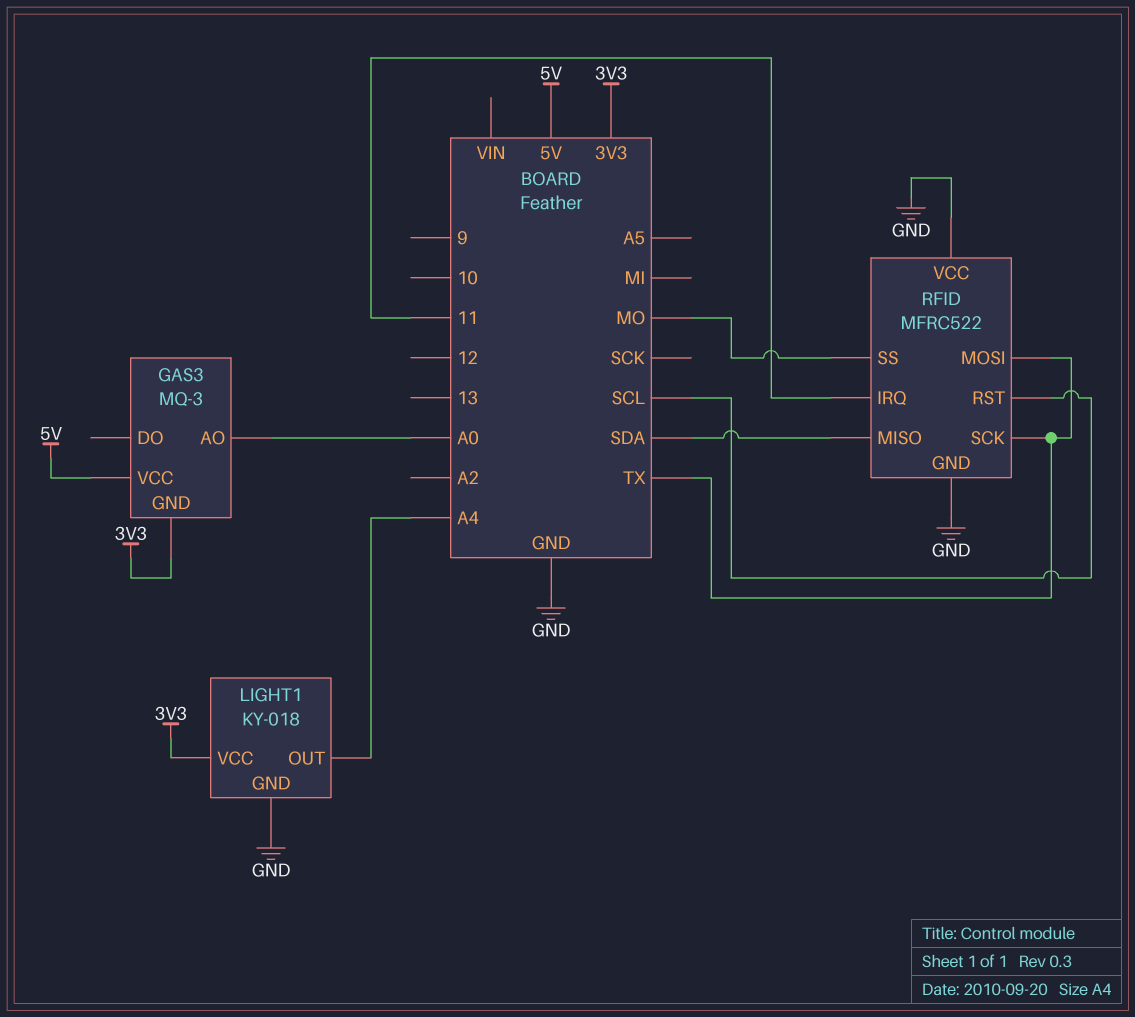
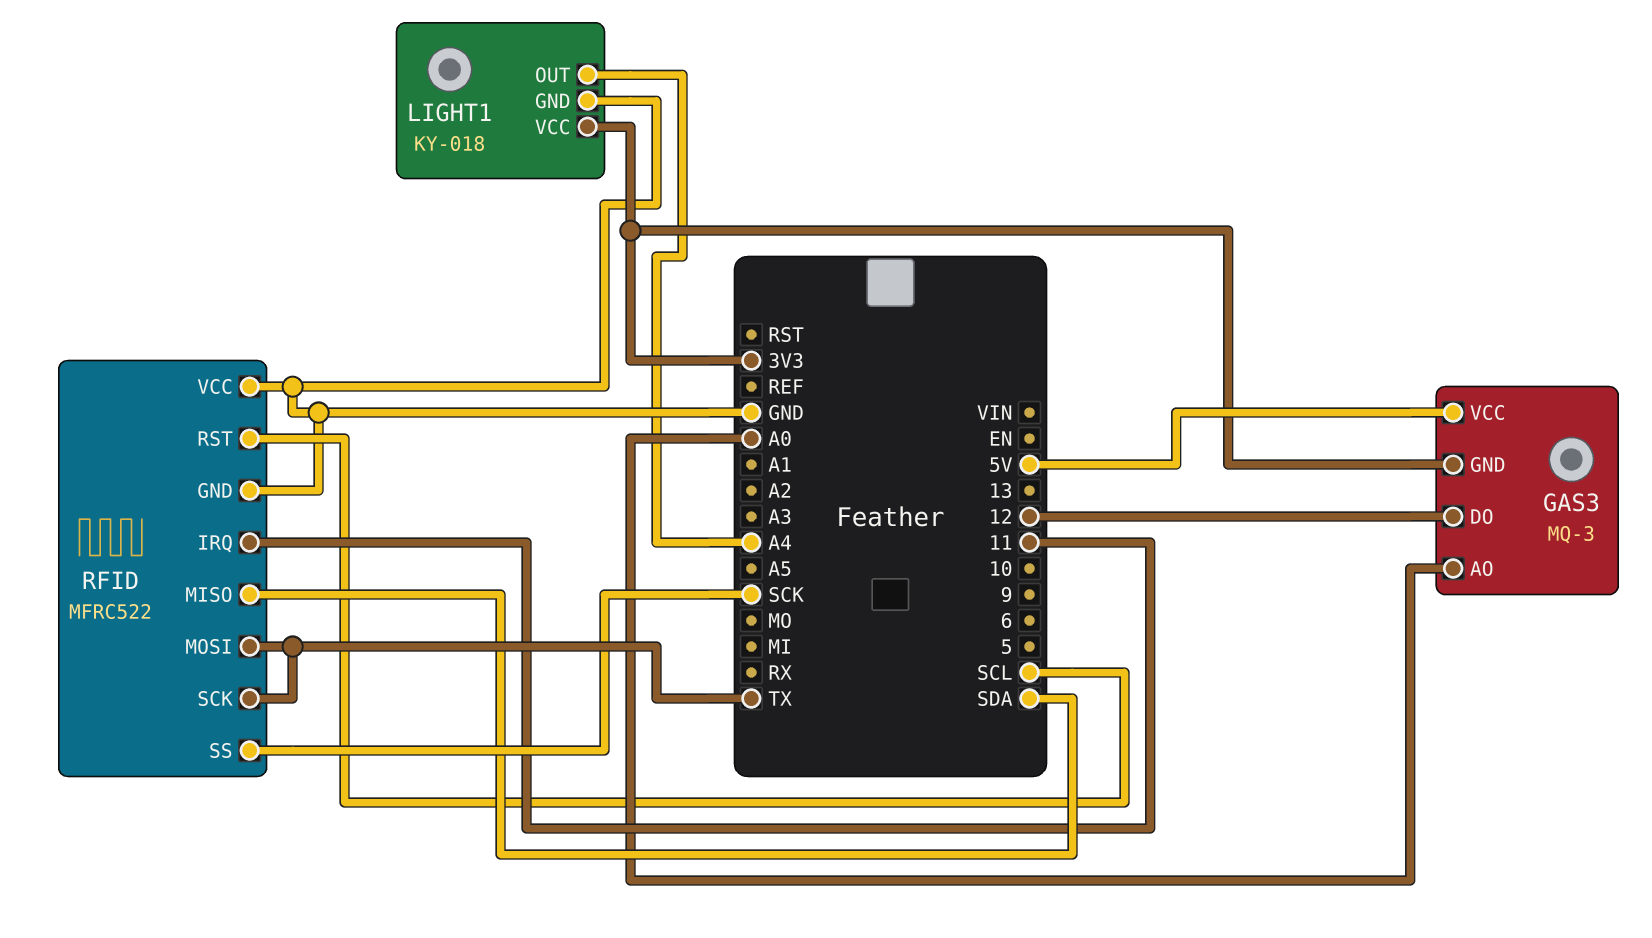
GAS3 pin DO: none -> 12
RFID pin SS: MO -> SCK

